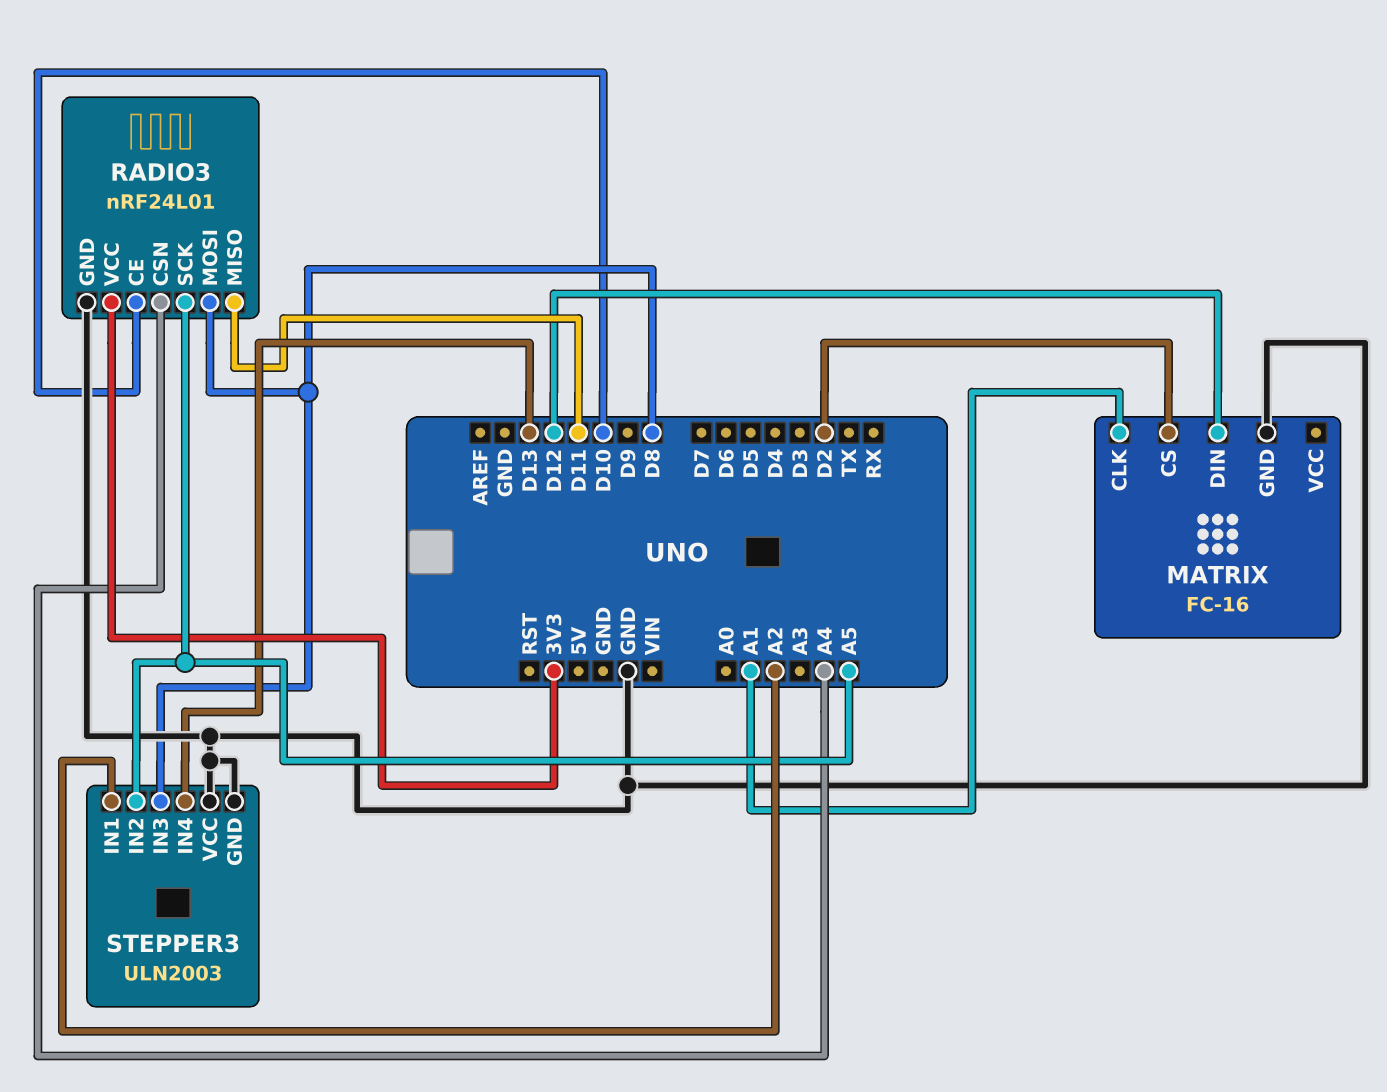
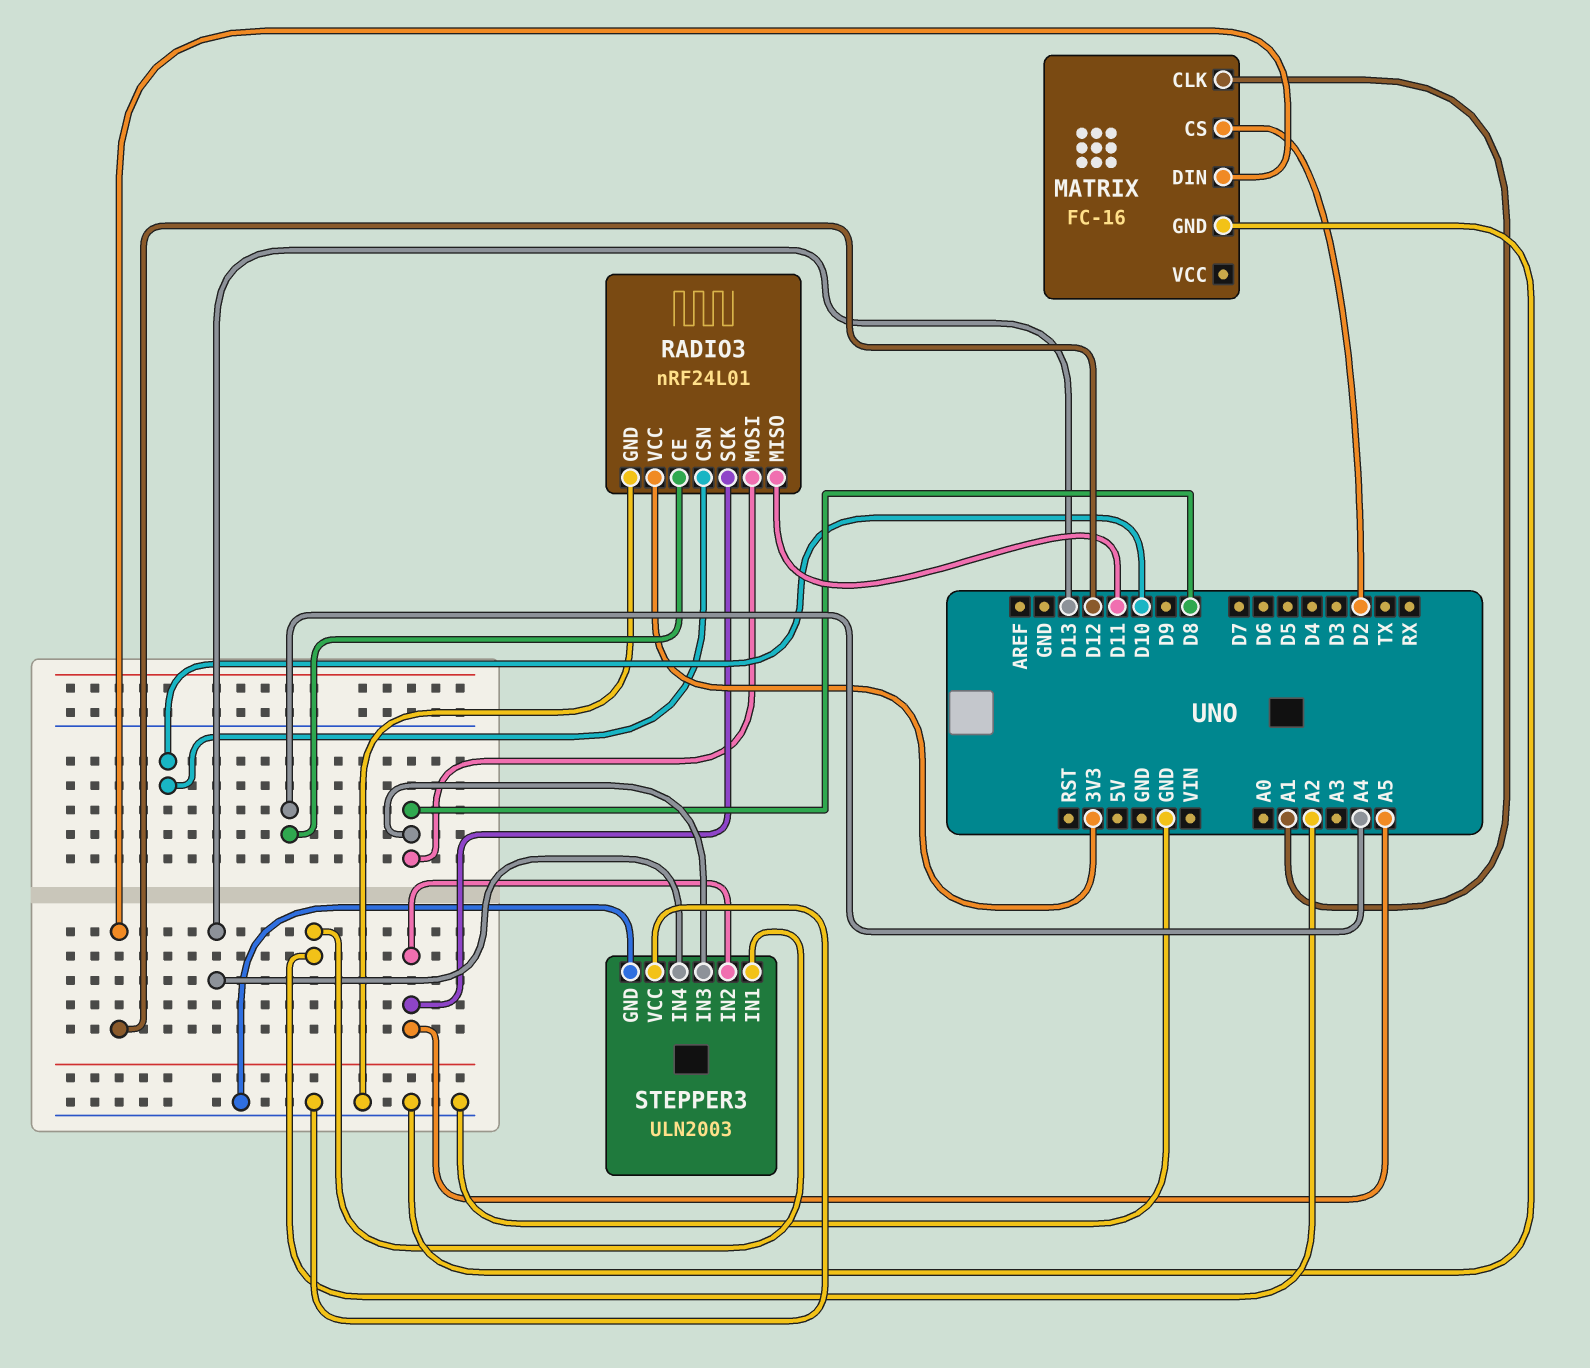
RADIO3 pin CE: D10 -> A4
RADIO3 pin CSN: A4 -> D10

